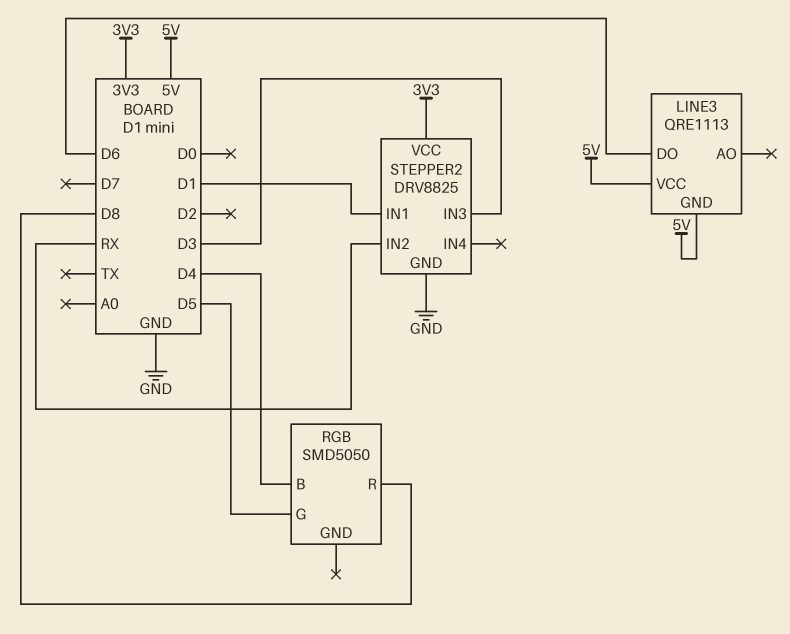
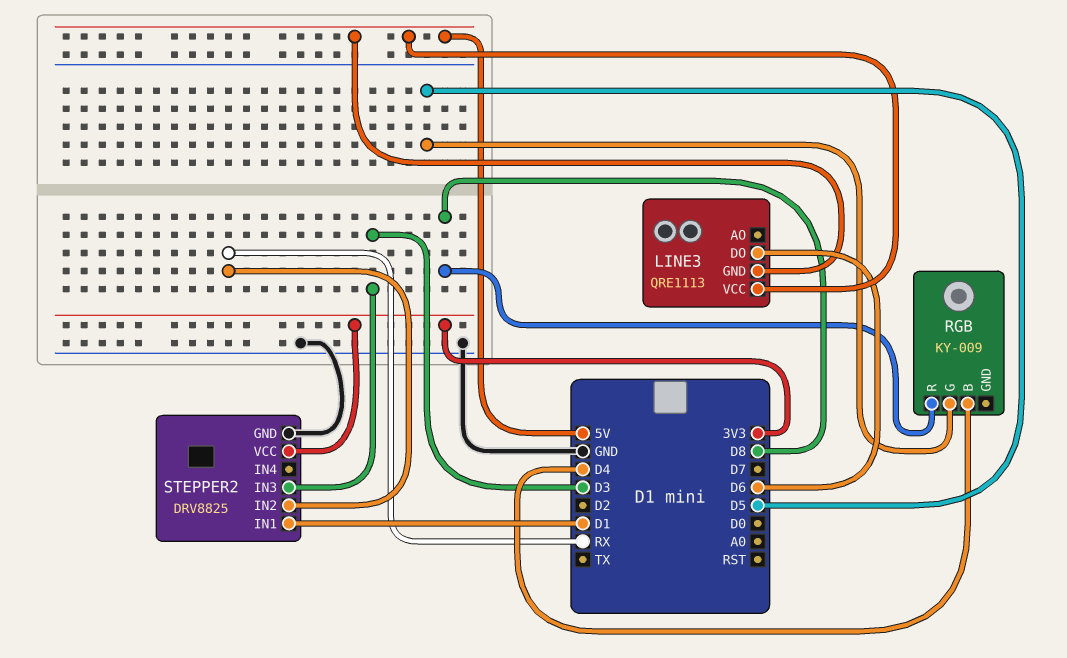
RGB: SMD5050 -> KY-009

